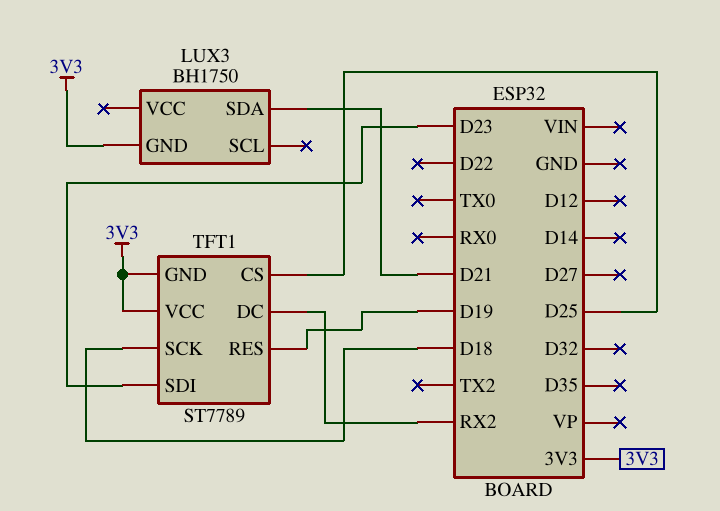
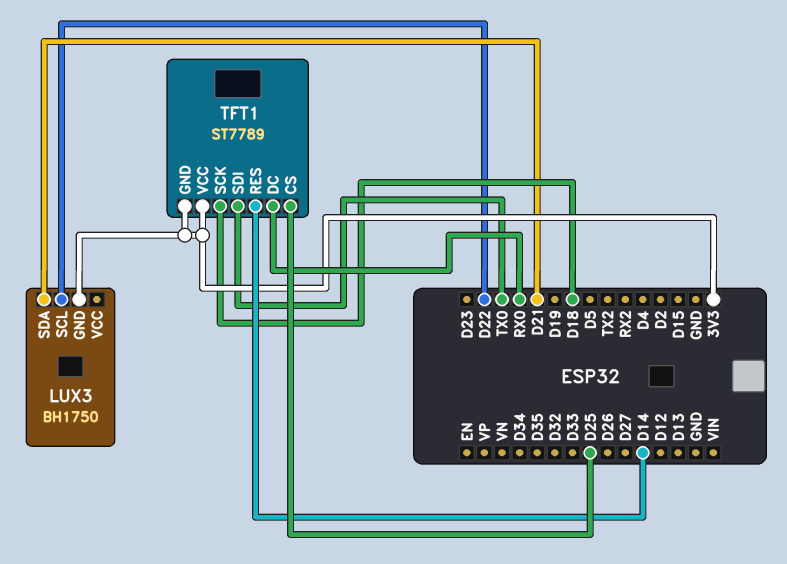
LUX3 pin SCL: none -> D22
TFT1 pin DC: RX2 -> RX0
TFT1 pin RES: D19 -> D14
TFT1 pin SDI: D23 -> TX0

